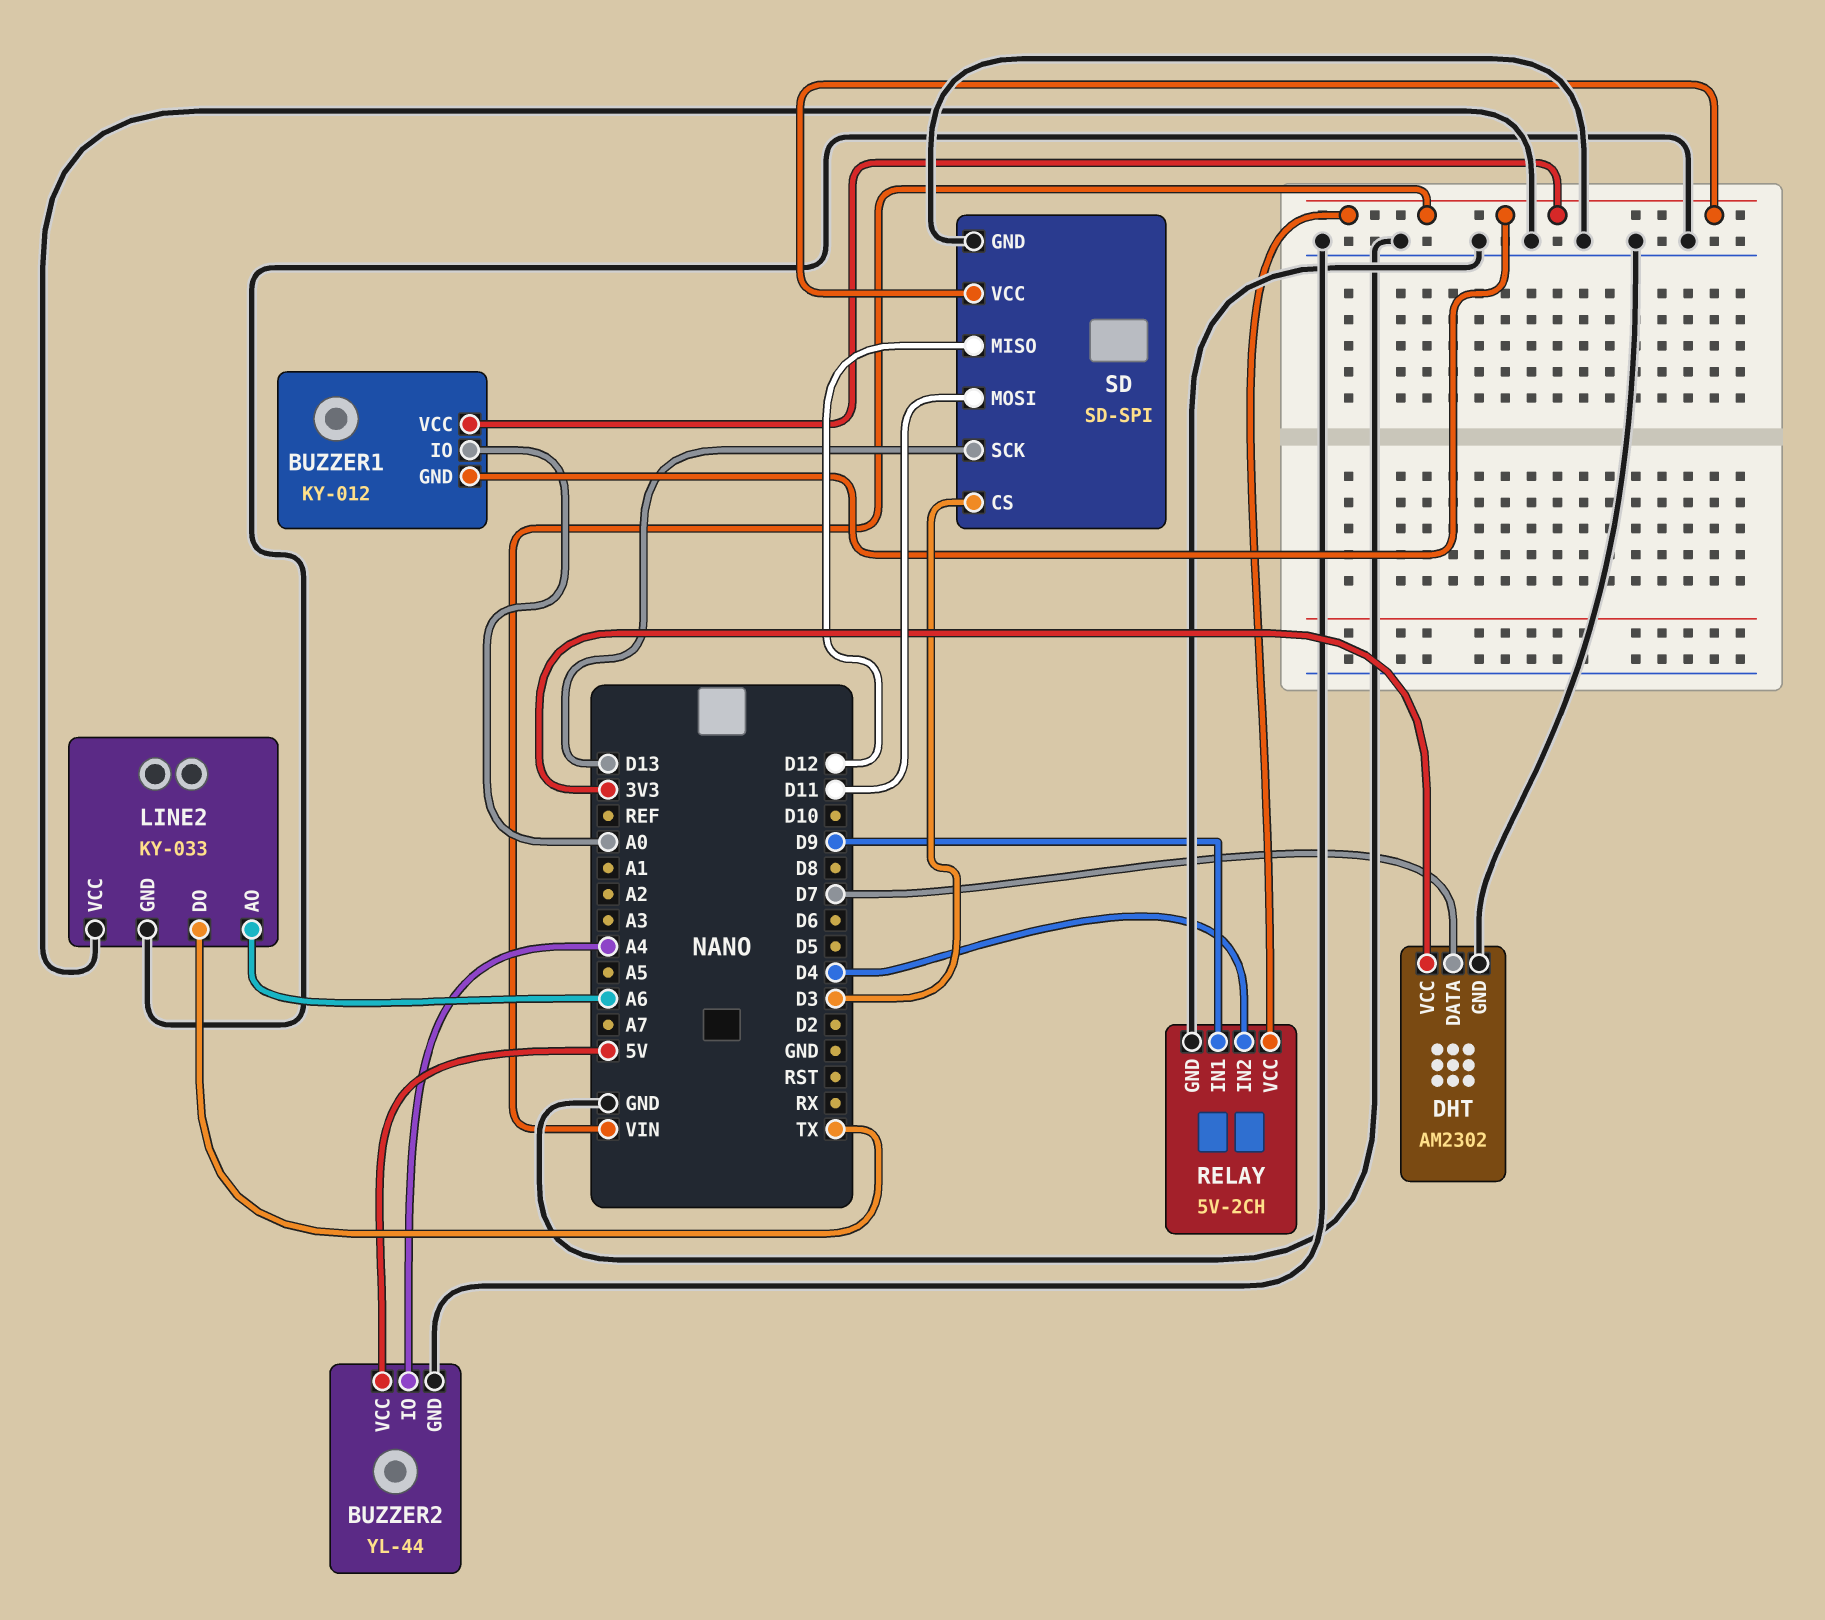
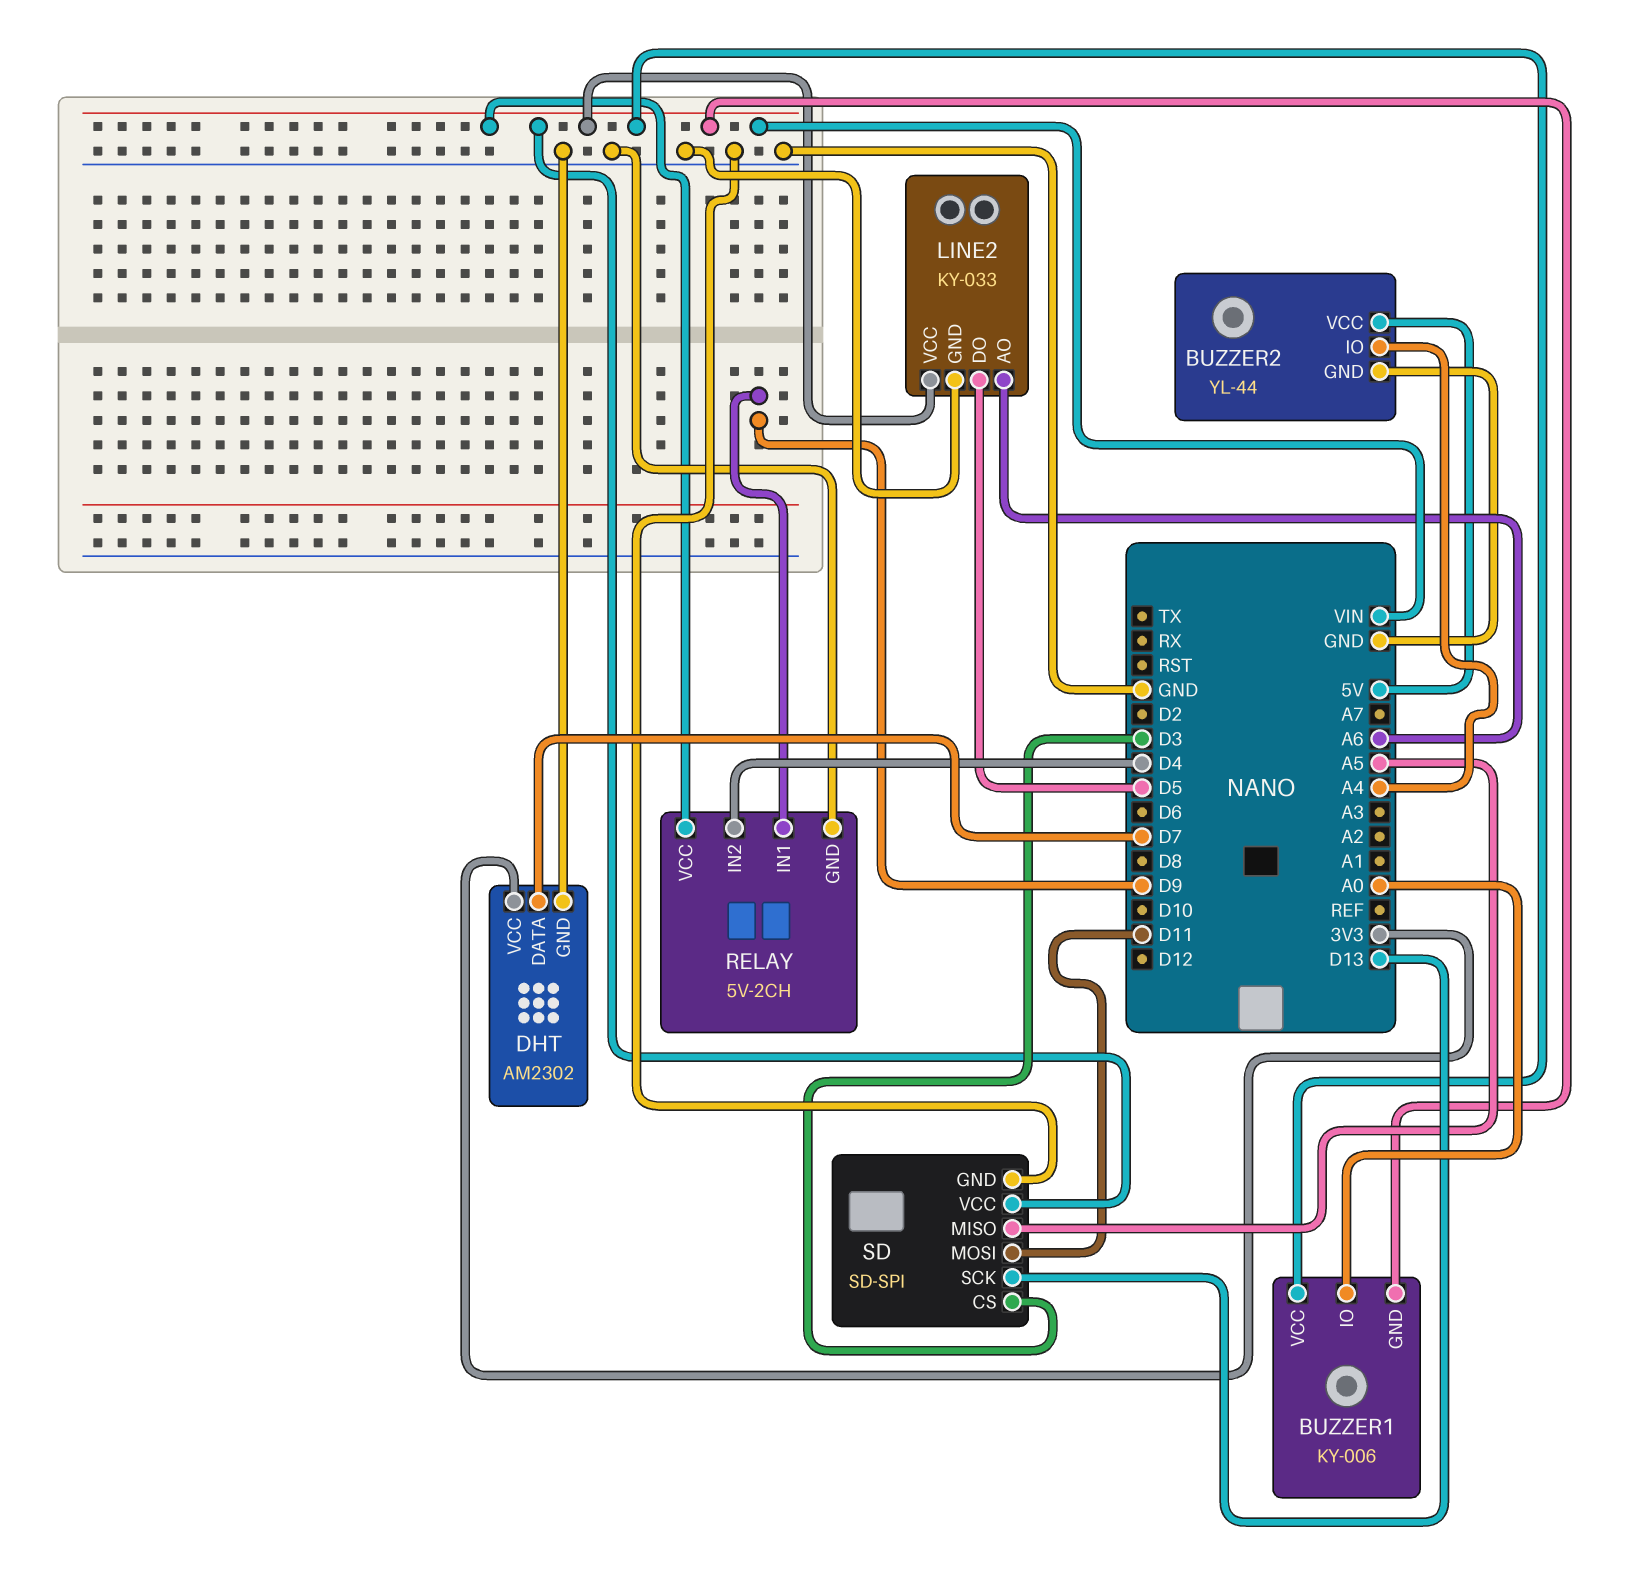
BUZZER1: KY-012 -> KY-006
LINE2 pin DO: TX -> D5
LINE2 pin VCC: GND -> VIN
SD pin MISO: D12 -> A5

